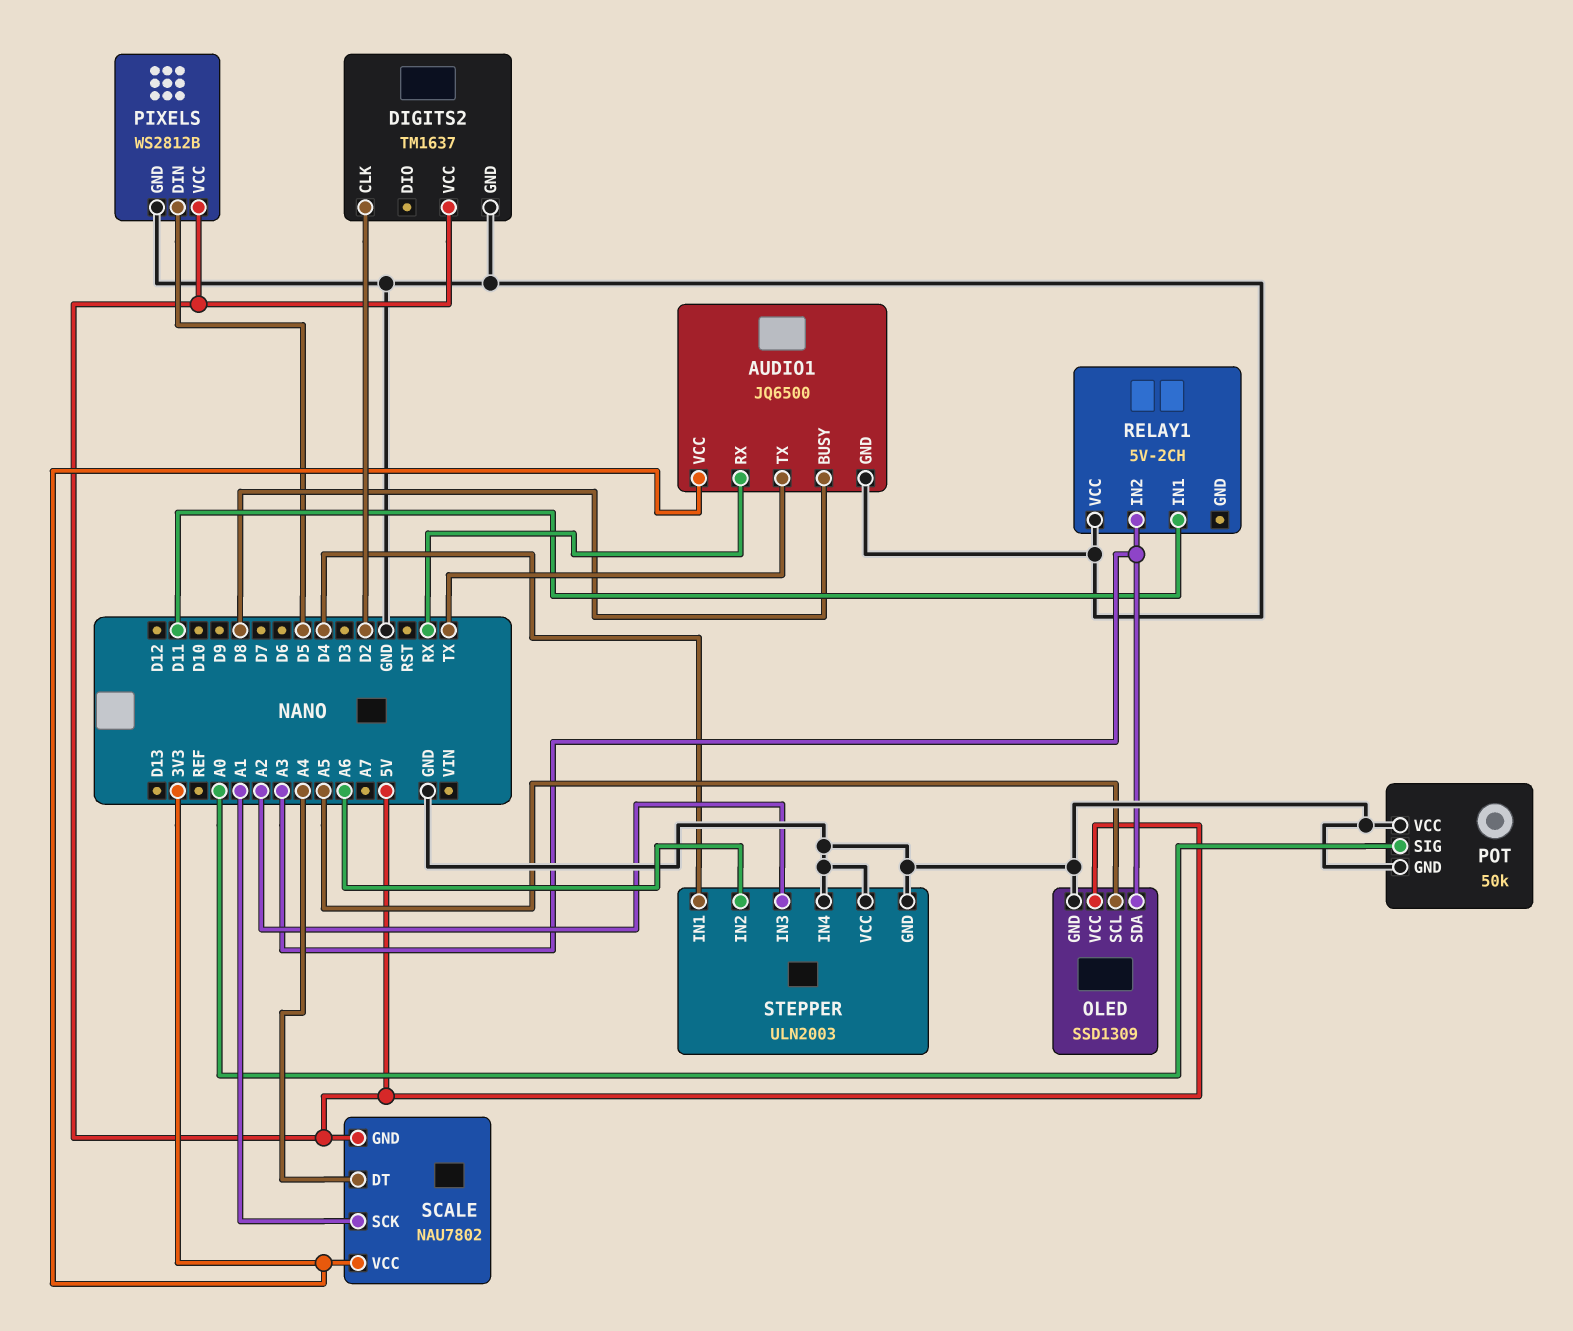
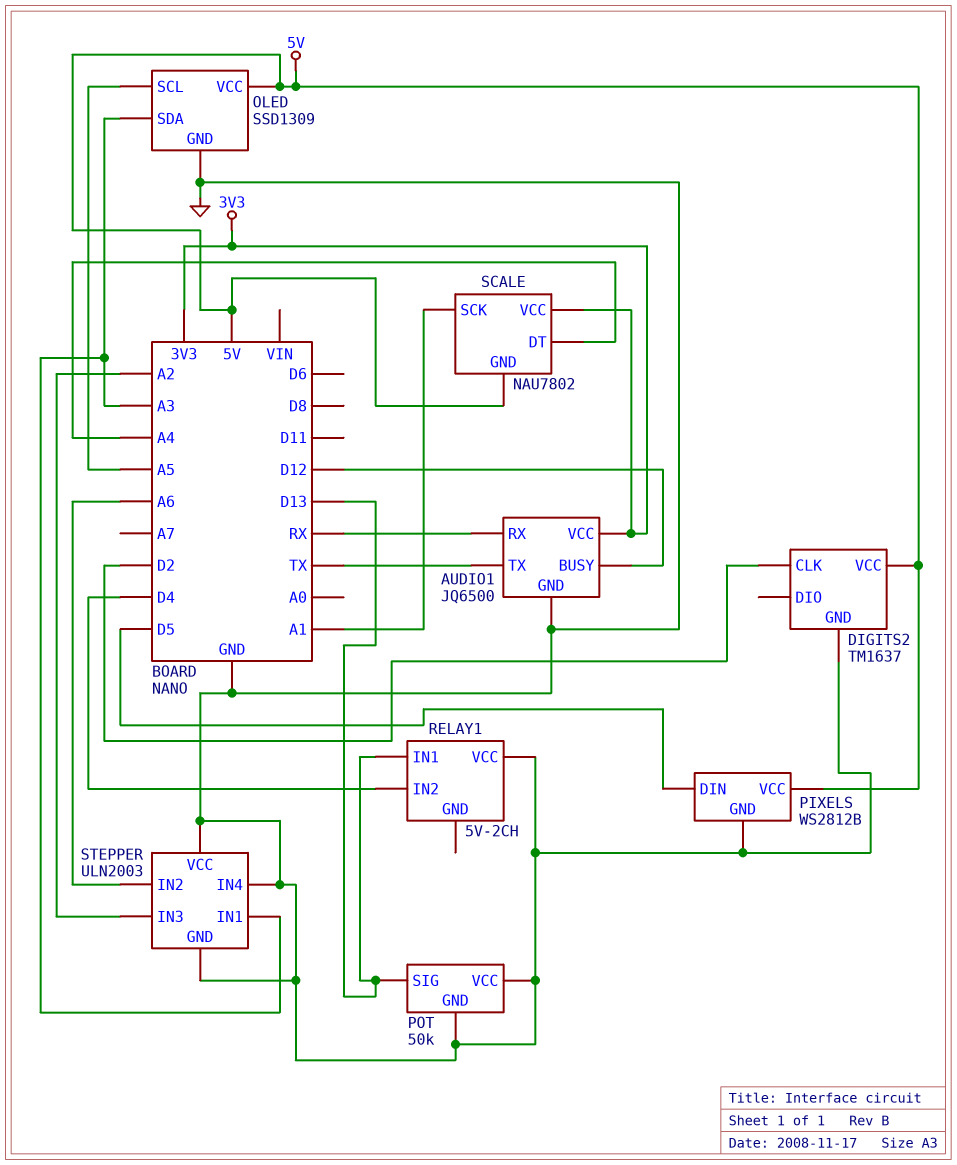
AUDIO1 pin BUSY: D8 -> D12
POT pin SIG: A0 -> D13
RELAY1 pin IN1: D11 -> D13
RELAY1 pin IN2: A3 -> D4
STEPPER pin IN1: D4 -> A3

